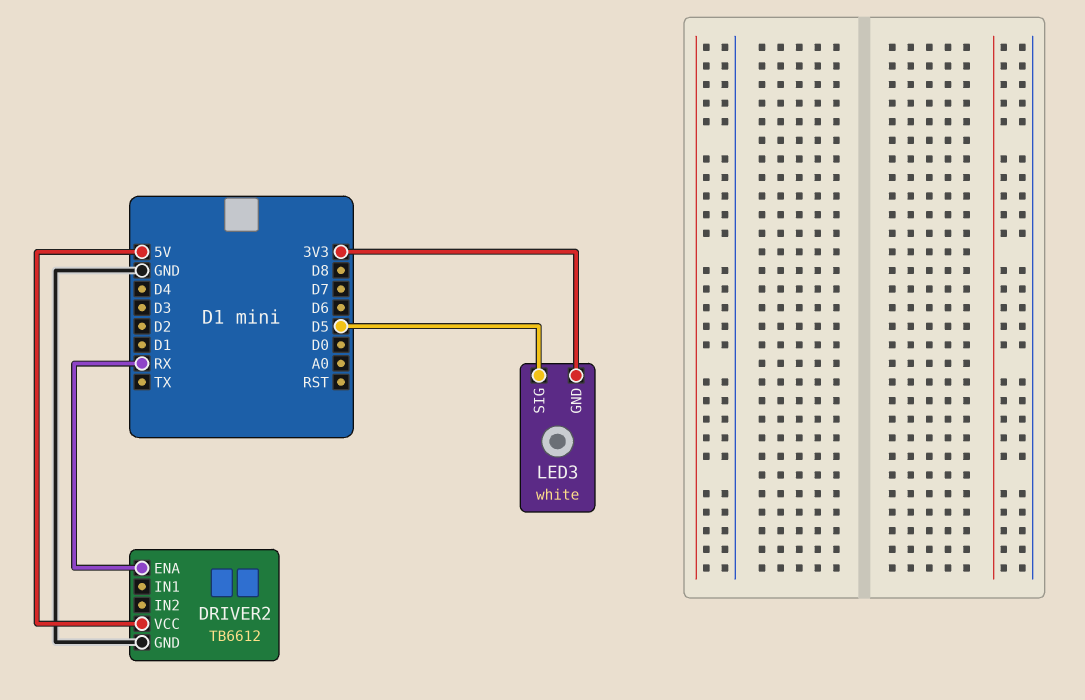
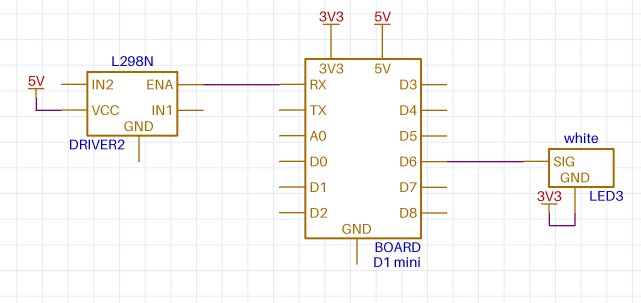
DRIVER2: TB6612 -> L298N
DRIVER2 pin GND: GND -> none
LED3 pin SIG: D5 -> D6

